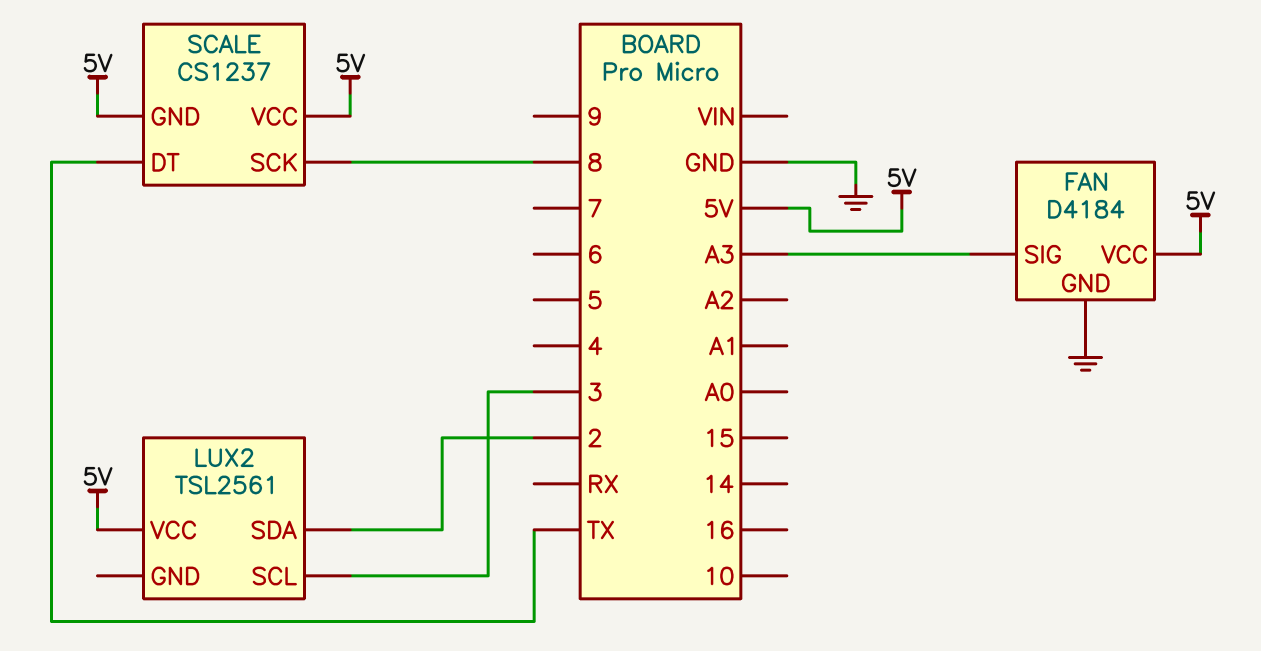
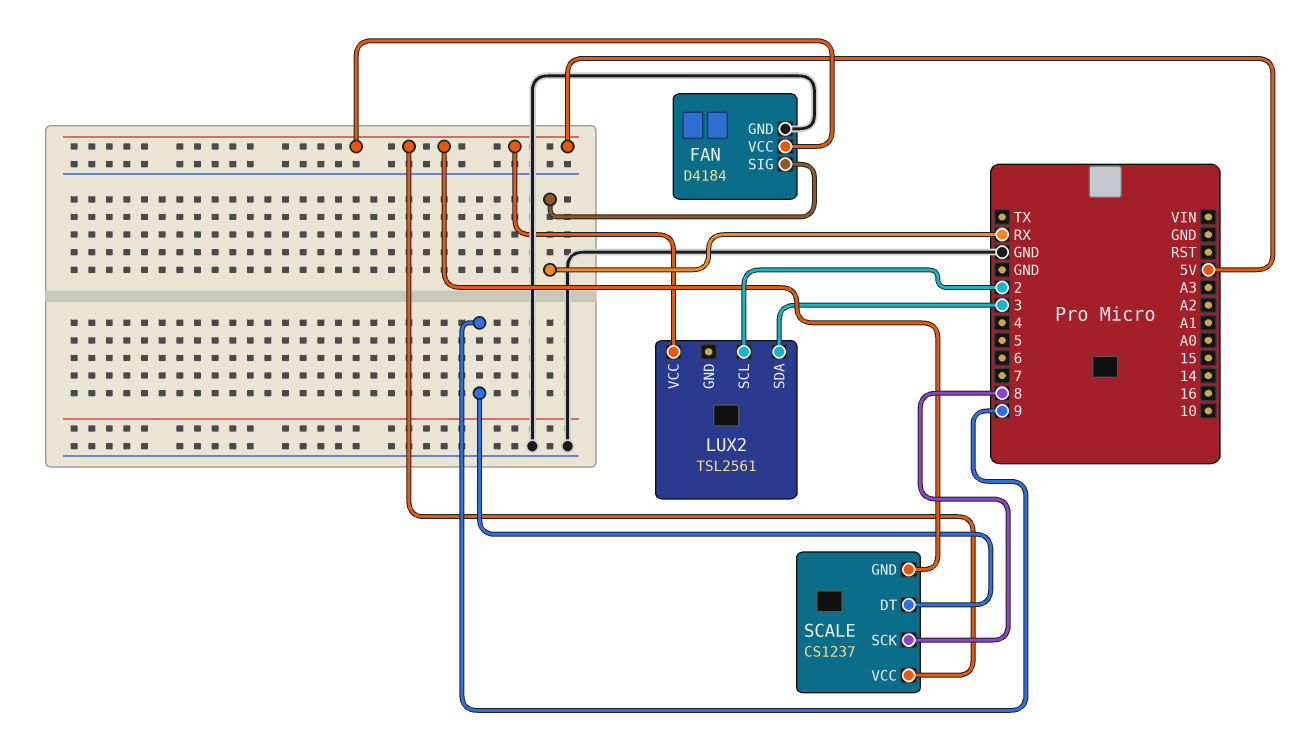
FAN pin SIG: A3 -> RX
LUX2 pin SCL: 3 -> 2
LUX2 pin SDA: 2 -> 3
SCALE pin DT: TX -> 9

